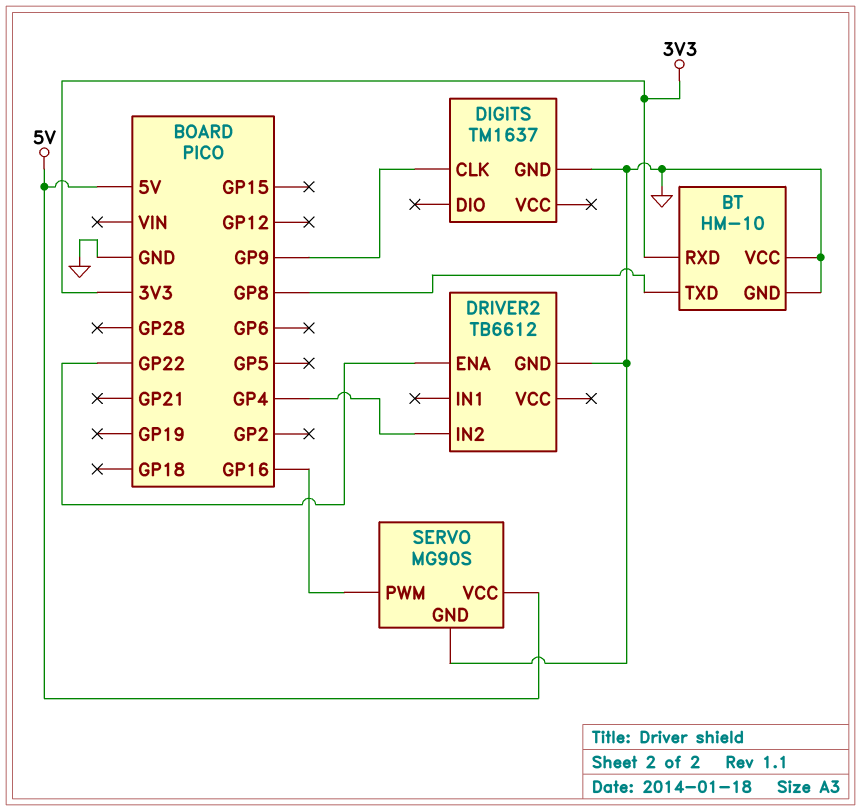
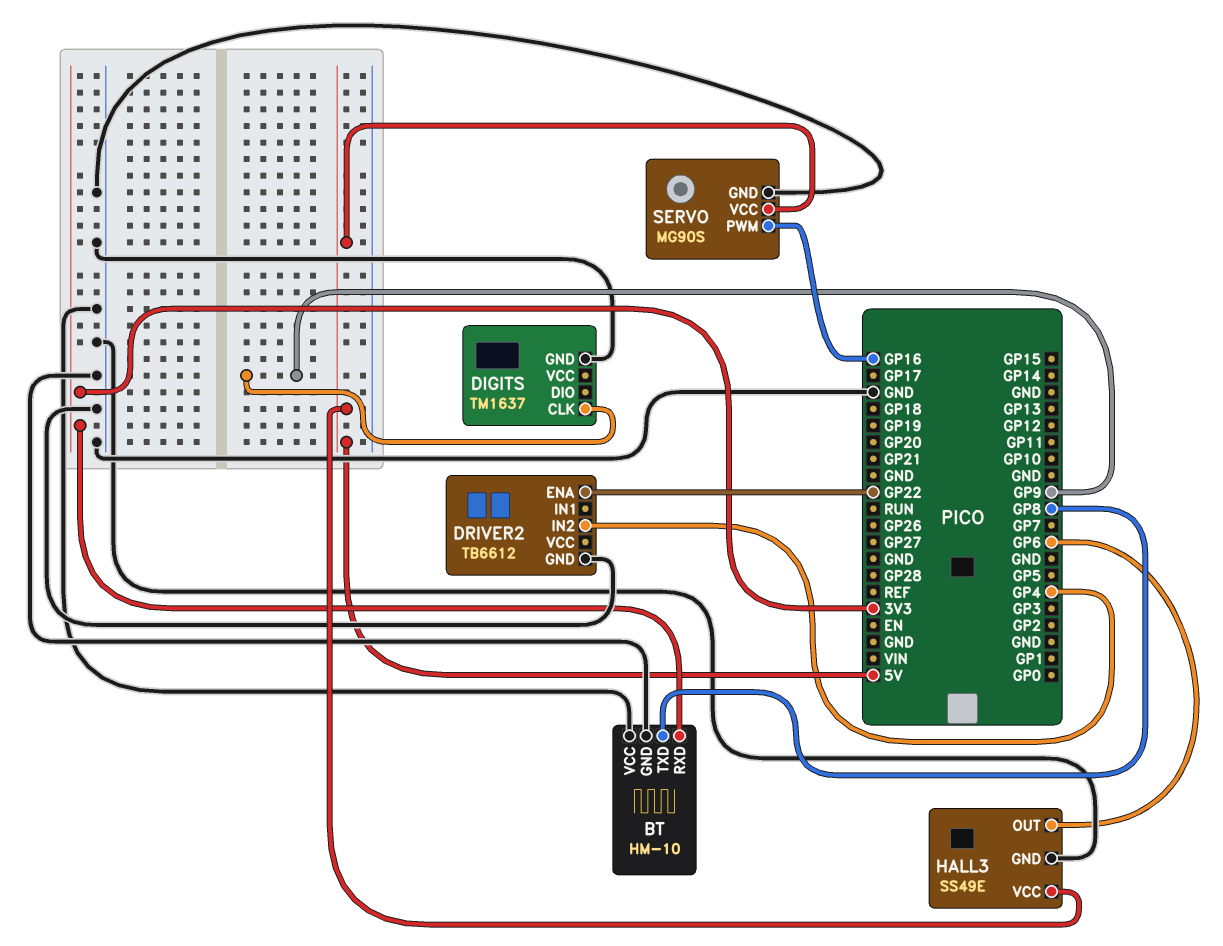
HALL3: none -> SS49E
HALL3 pin GND: none -> GND
HALL3 pin OUT: none -> GP6
HALL3 pin VCC: none -> 5V

